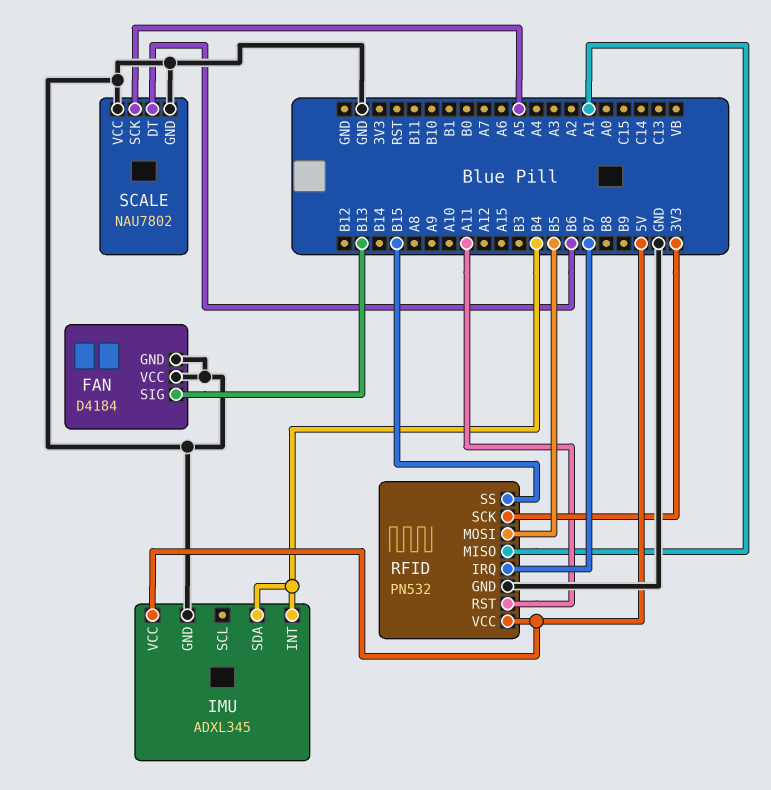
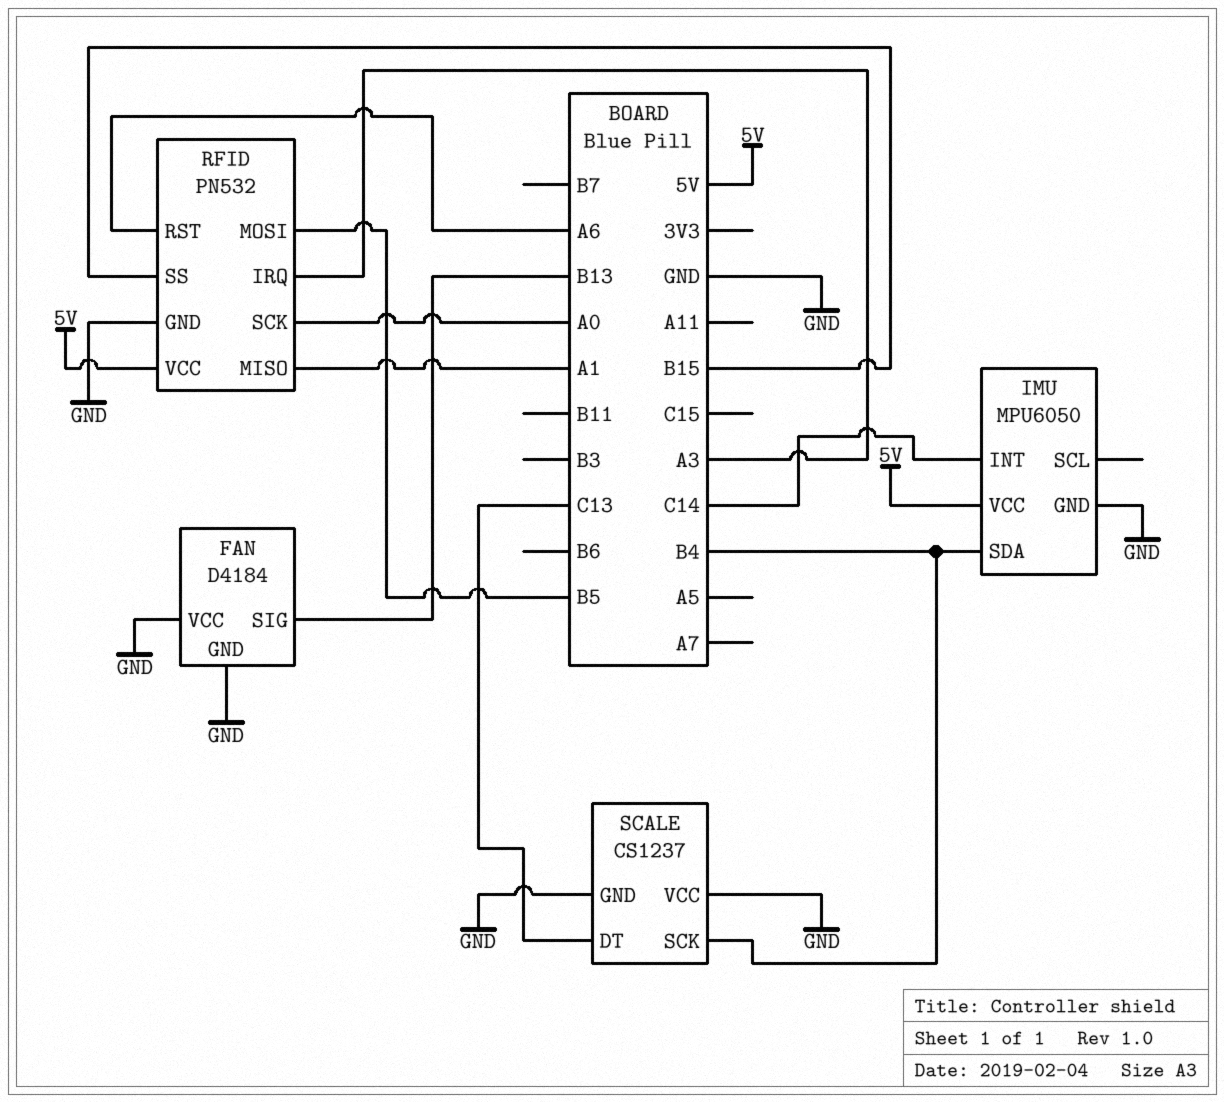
IMU: ADXL345 -> MPU6050
IMU pin INT: B4 -> C14
RFID pin IRQ: B7 -> A3
RFID pin RST: A11 -> A6
RFID pin SCK: 3V3 -> A0
SCALE: NAU7802 -> CS1237
SCALE pin DT: B6 -> C13
SCALE pin SCK: A5 -> B4

